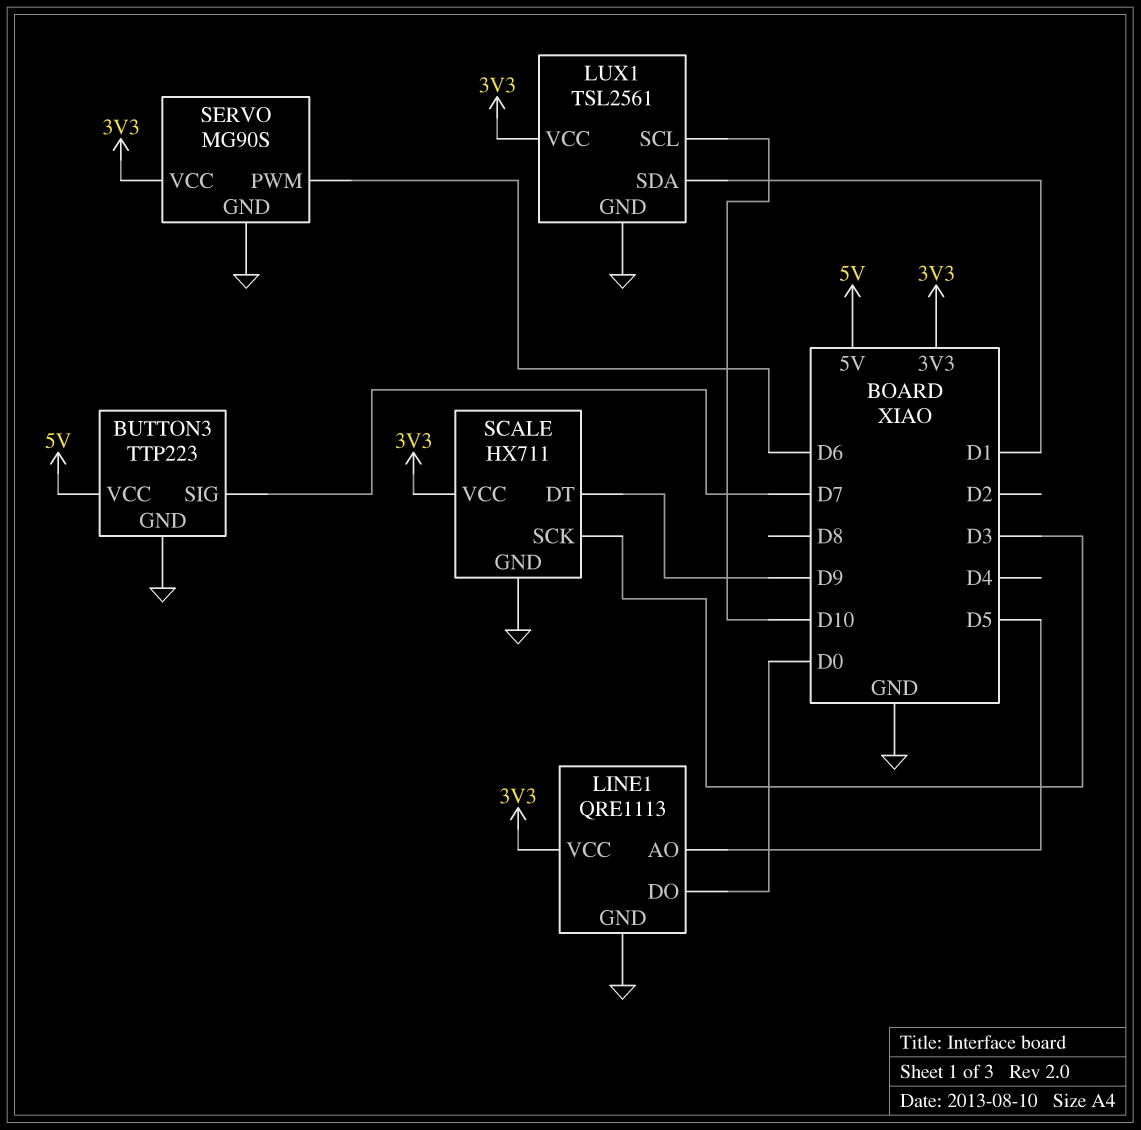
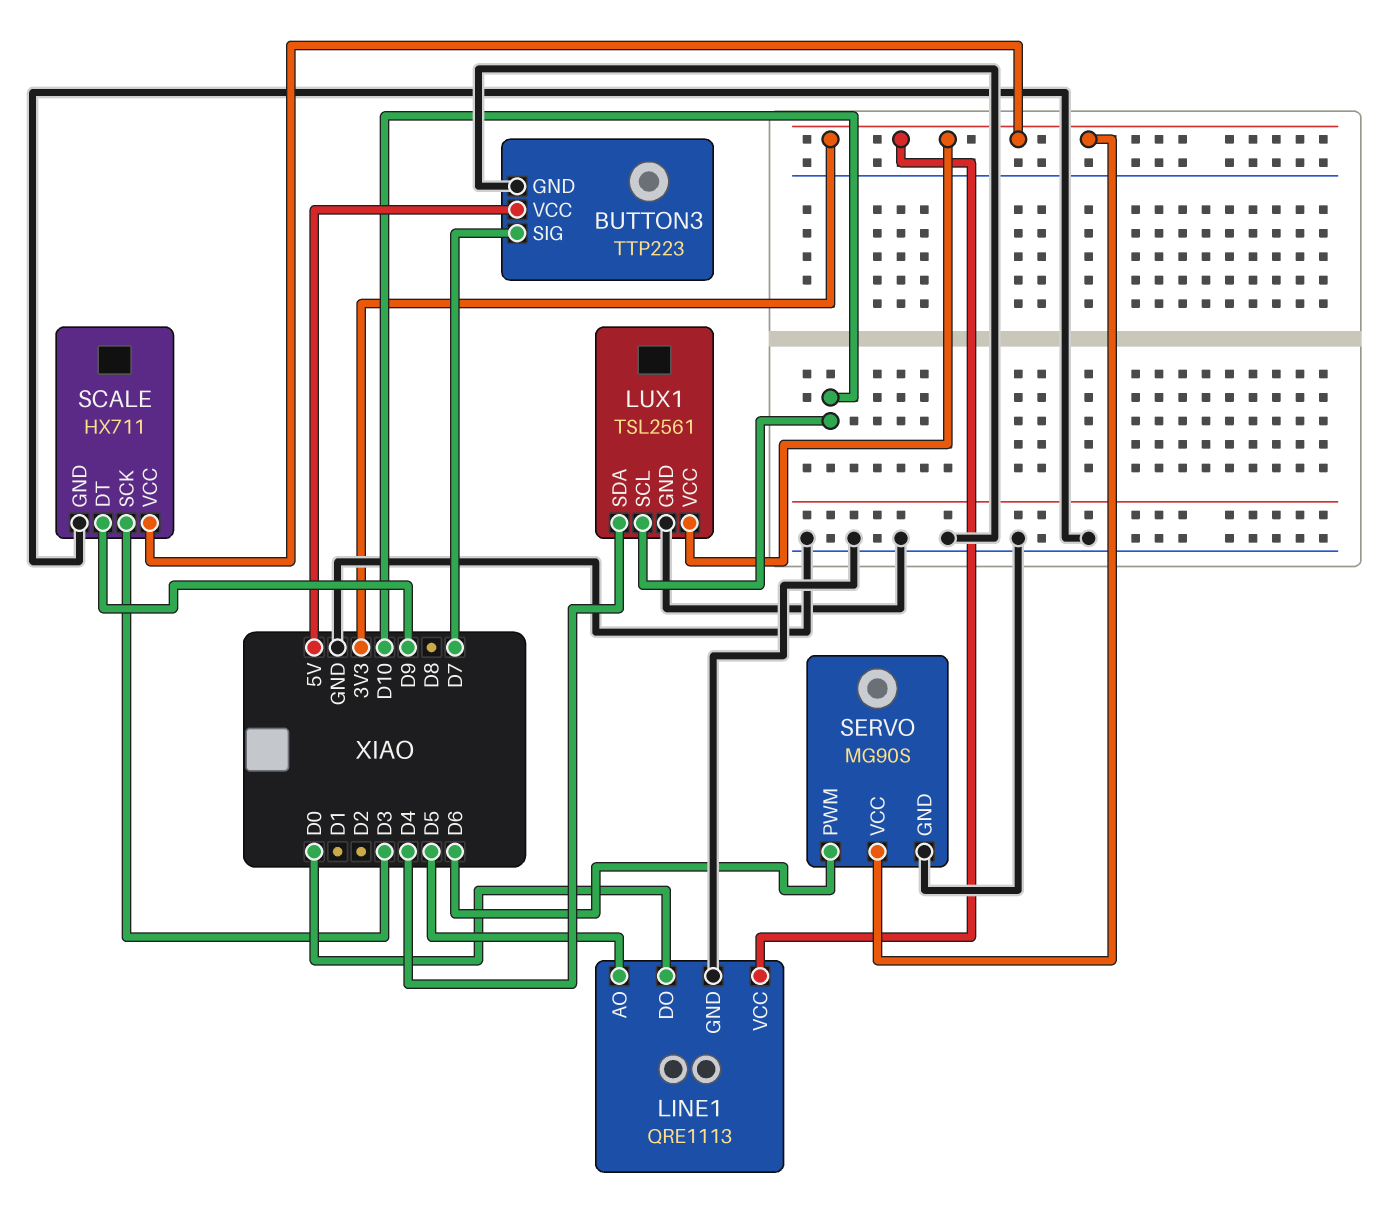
LUX1 pin SDA: D1 -> D4

